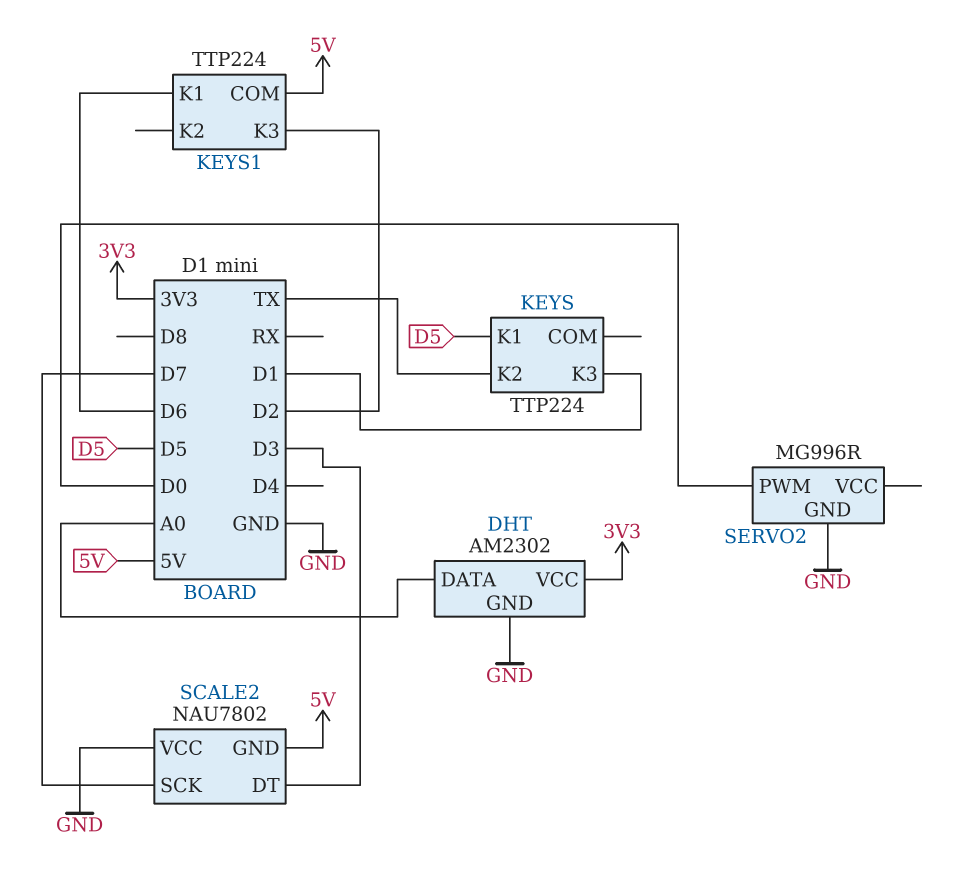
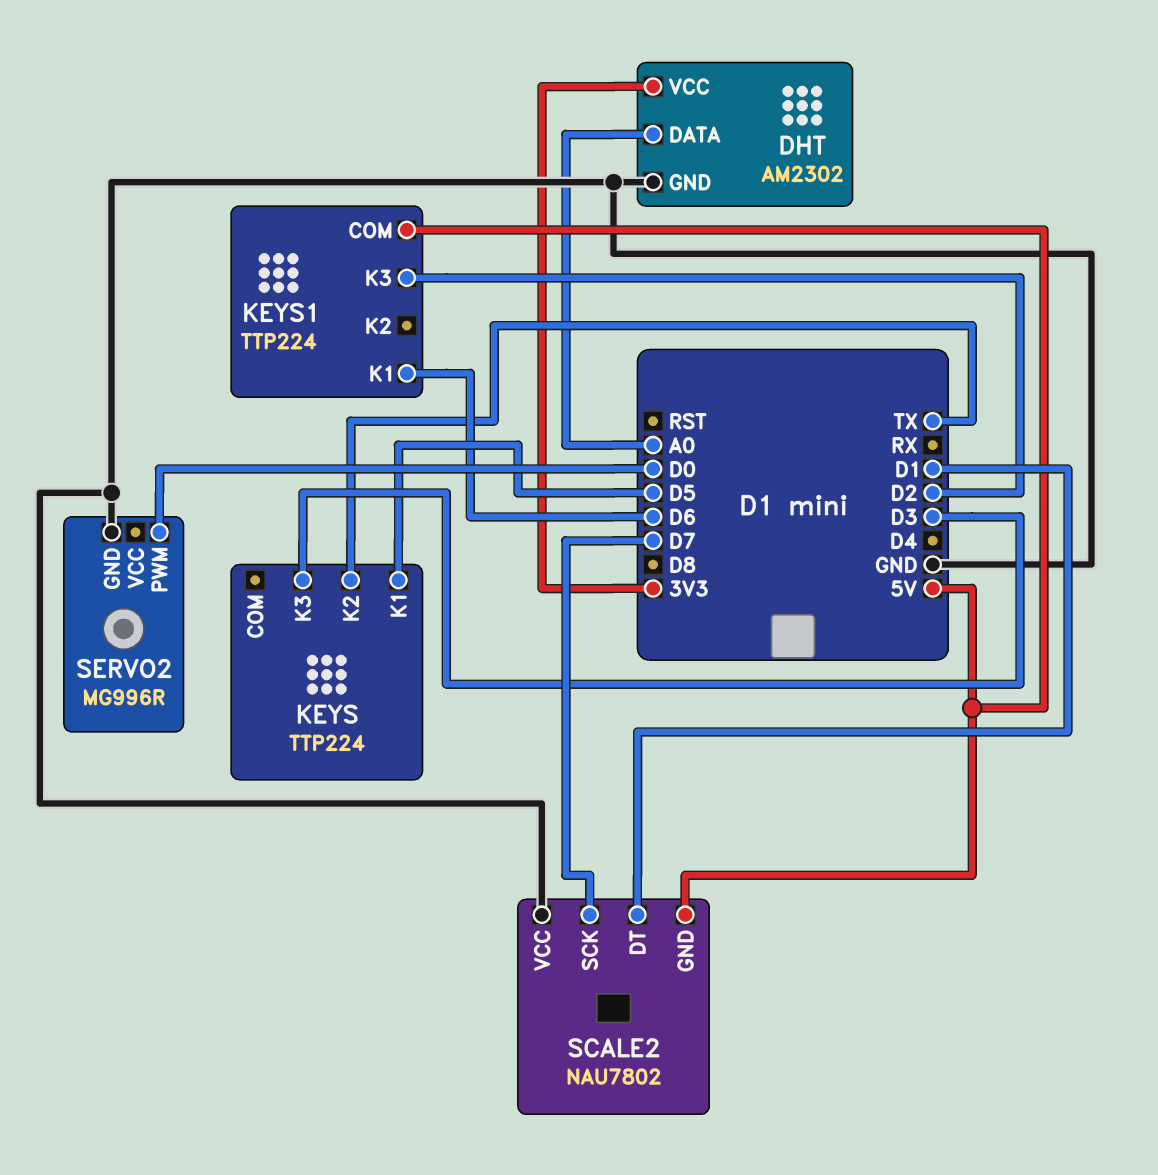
KEYS pin K3: D1 -> D3
SCALE2 pin DT: D3 -> D1

